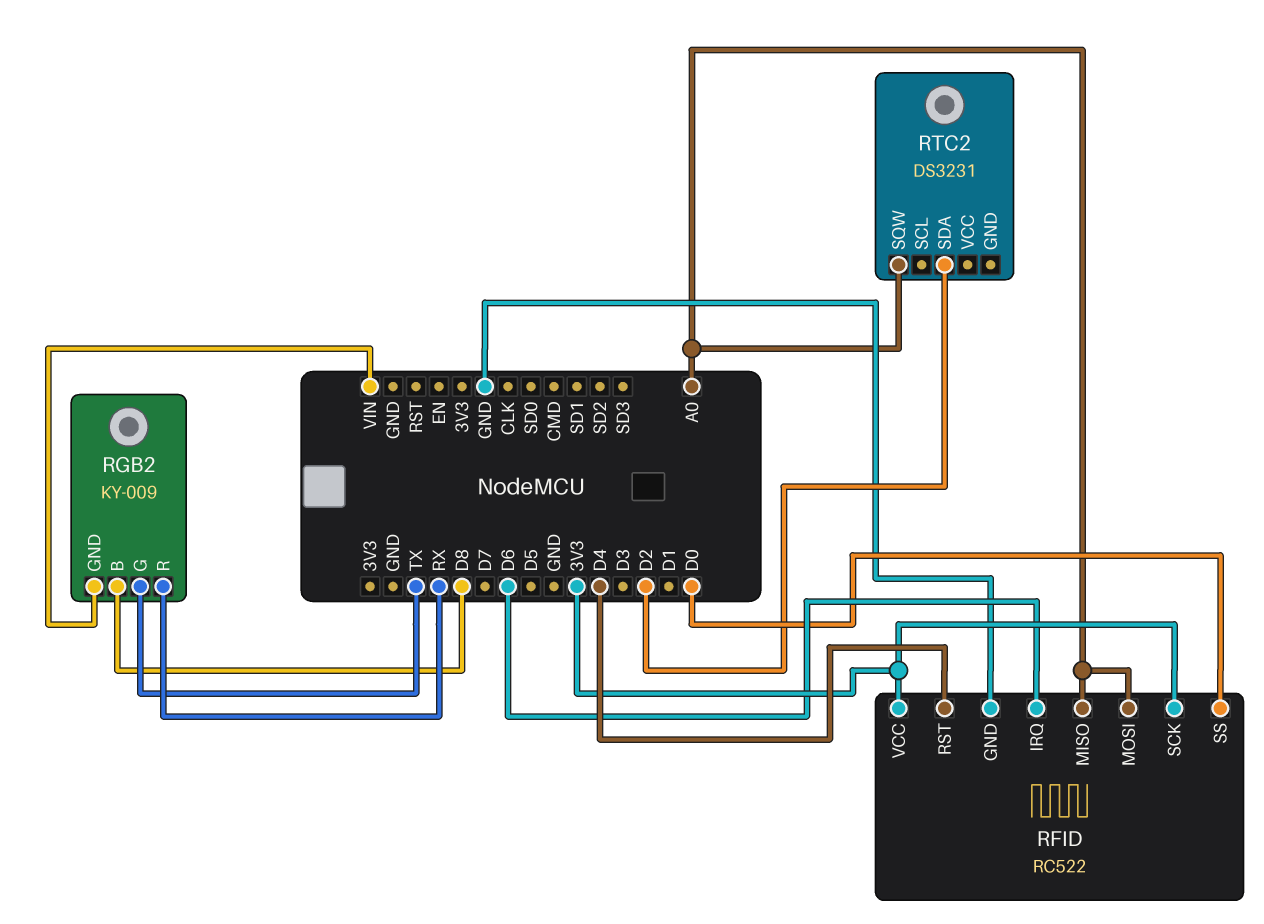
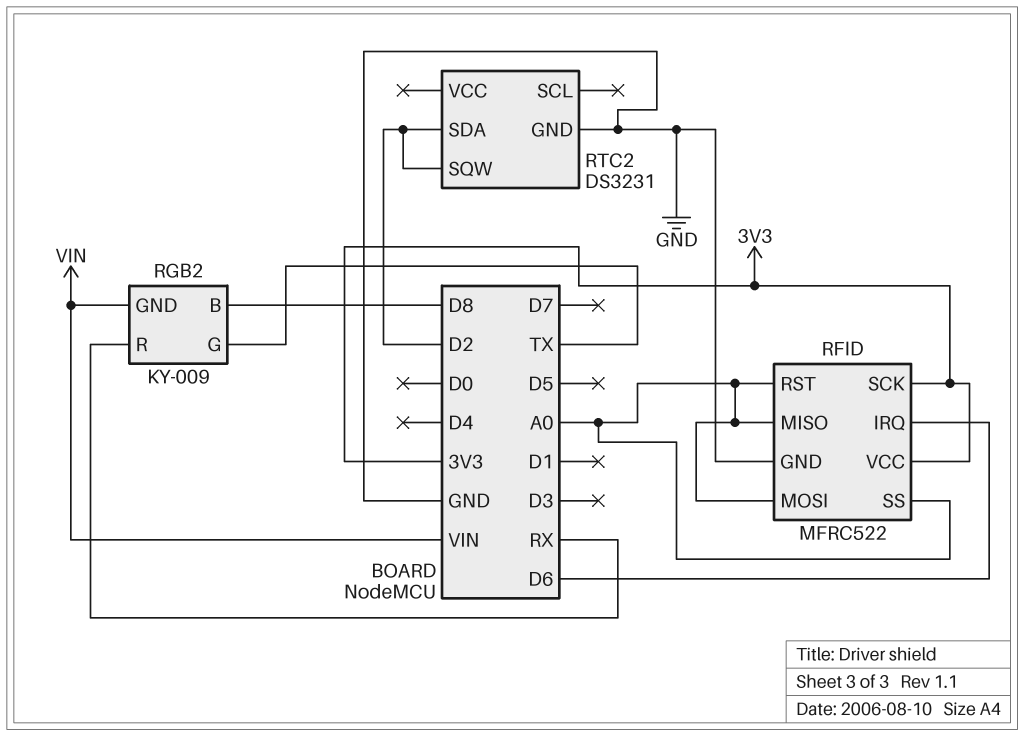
RFID: RC522 -> MFRC522
RFID pin RST: D4 -> A0
RFID pin SS: D0 -> A0
RTC2 pin GND: none -> GND
RTC2 pin SQW: A0 -> D2

